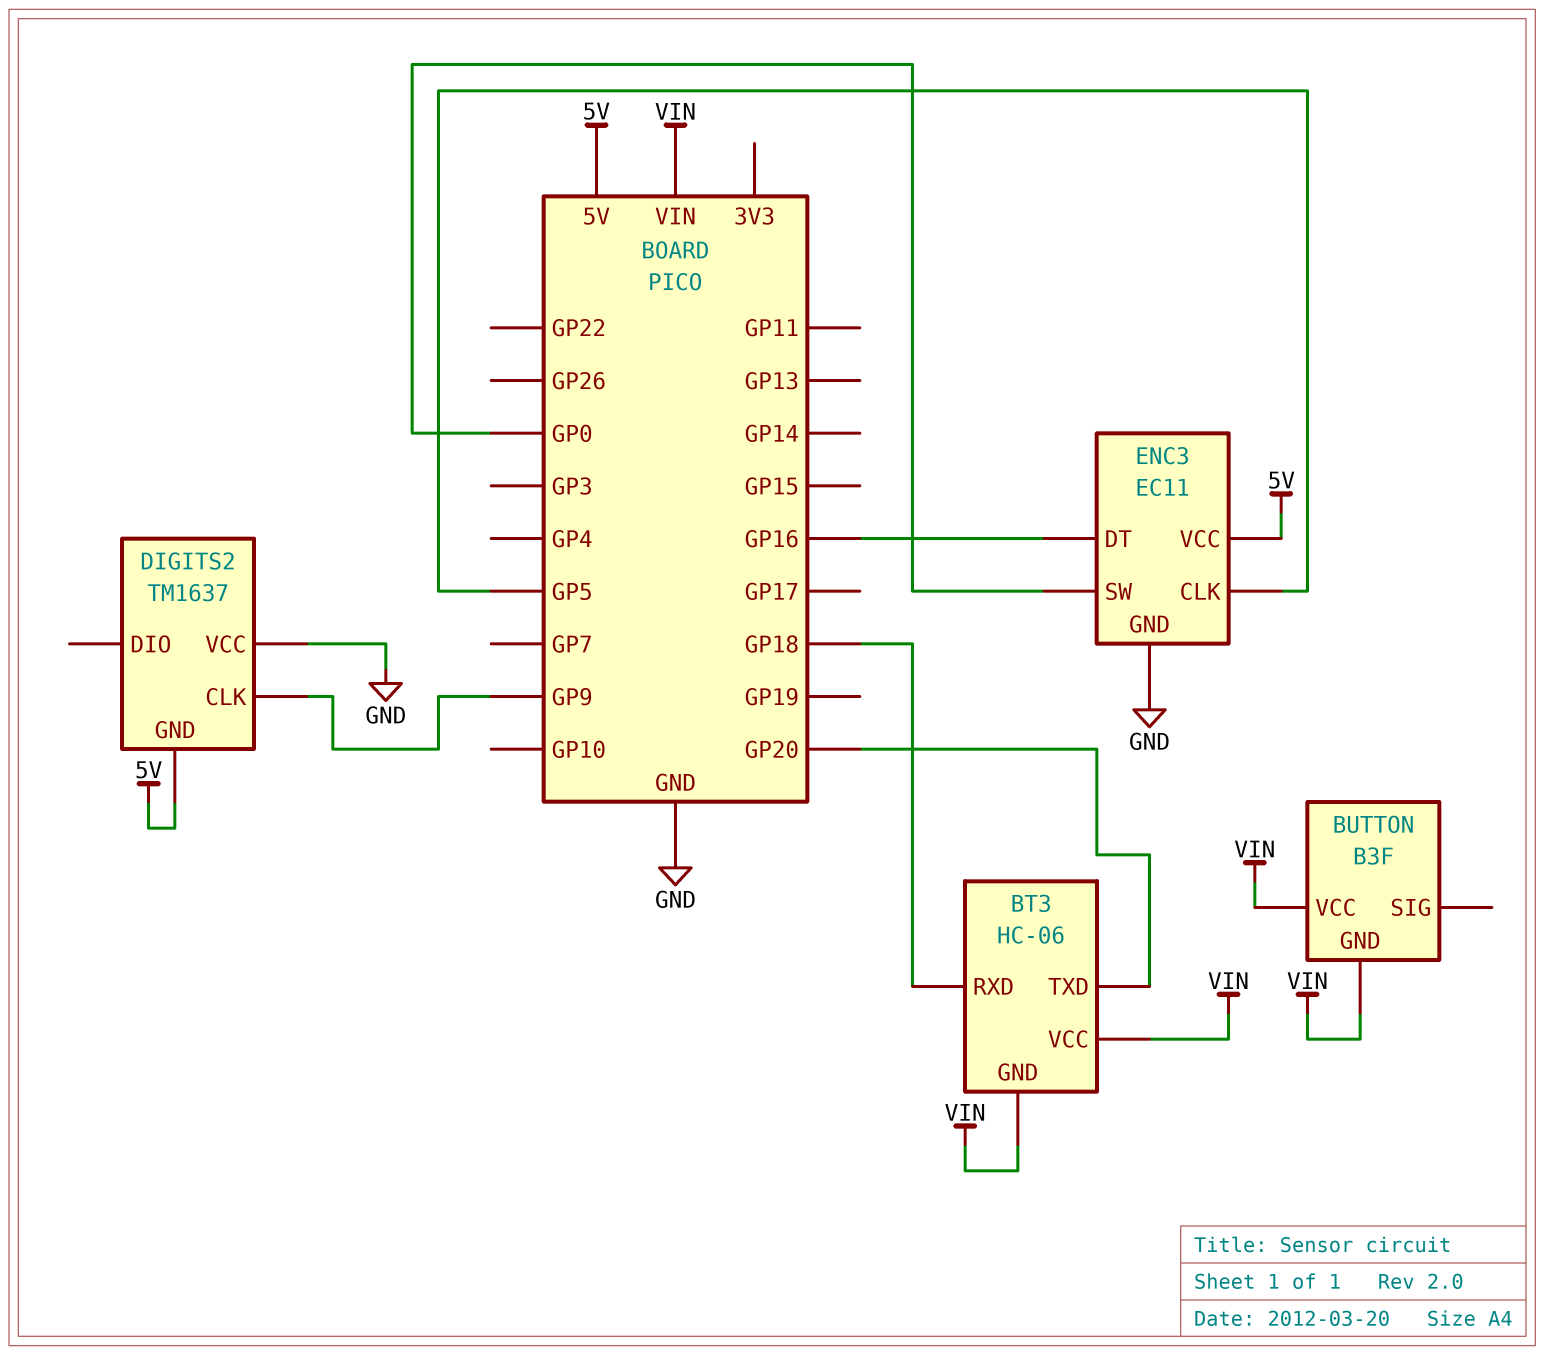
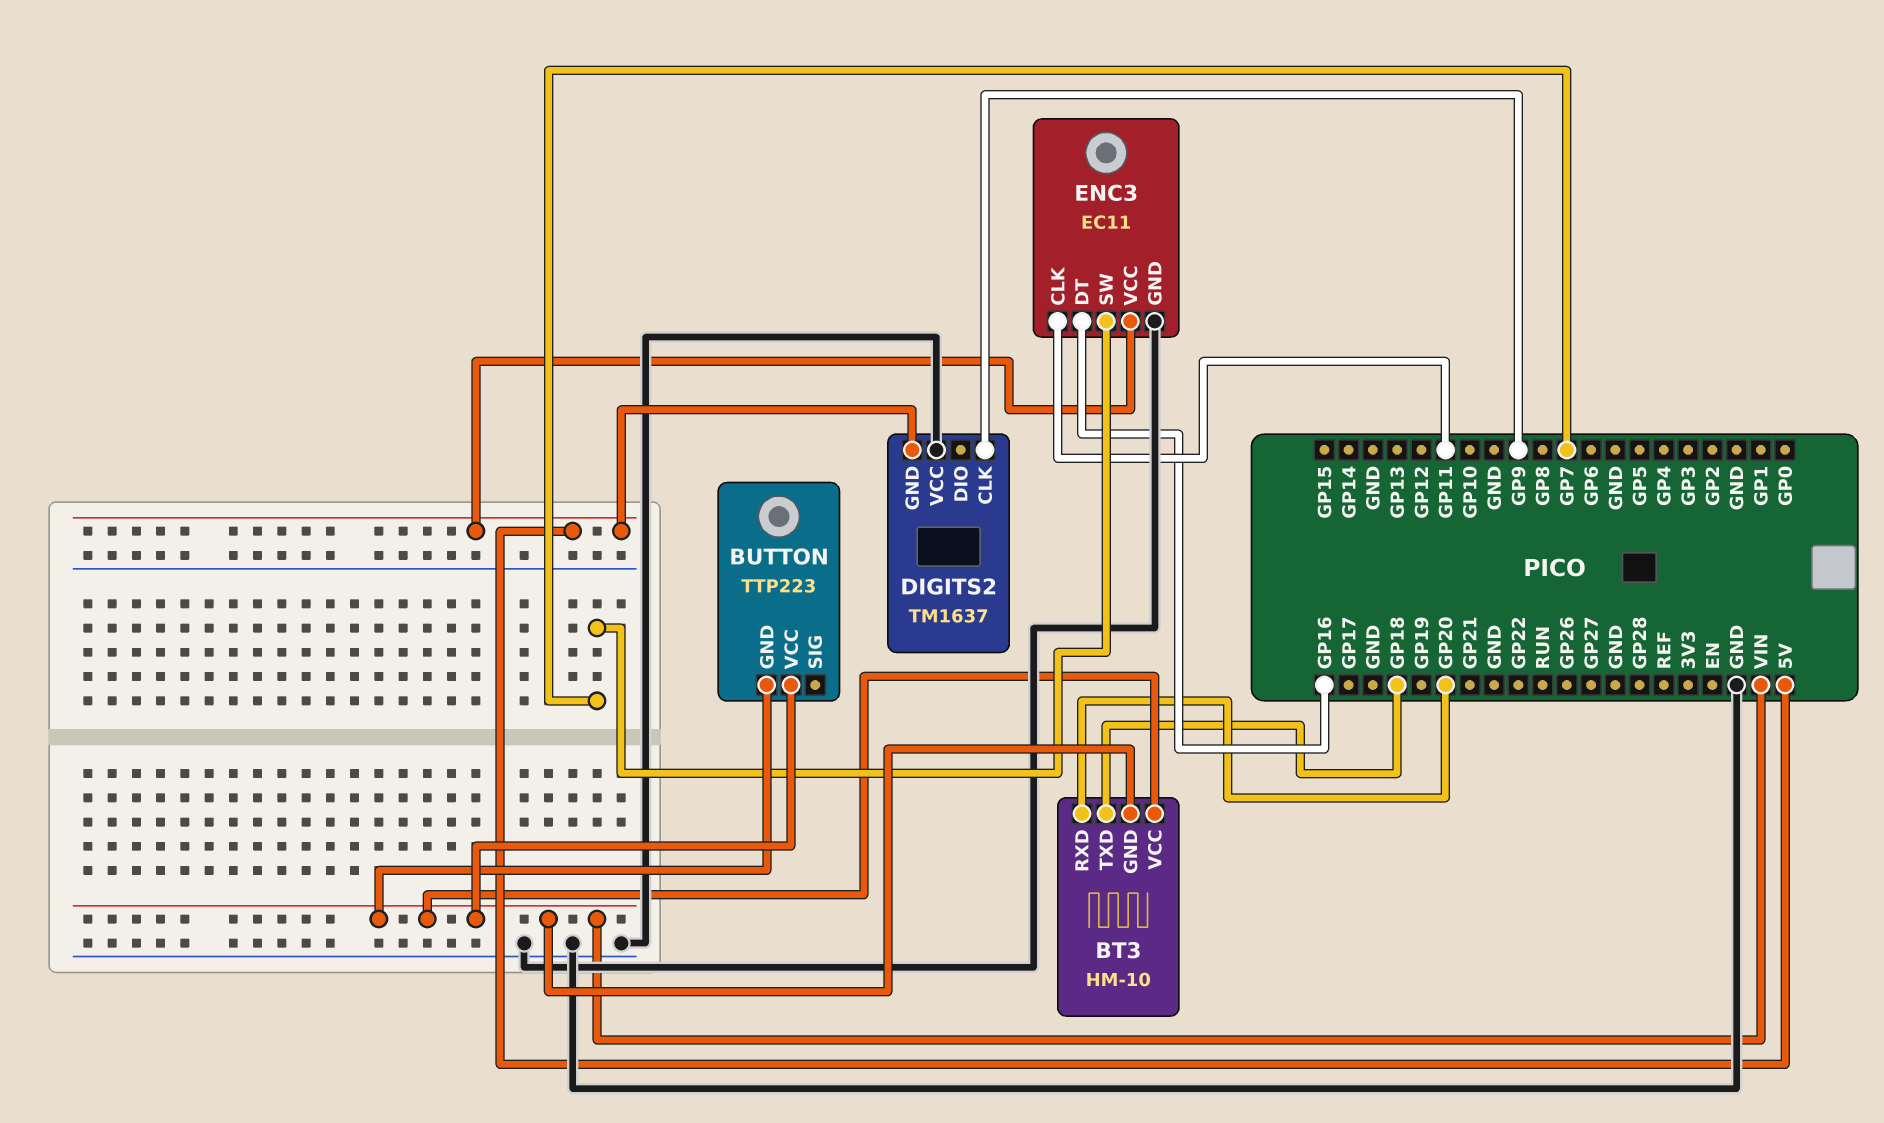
BT3: HC-06 -> HM-10
BT3 pin RXD: GP18 -> GP20
BT3 pin TXD: GP20 -> GP18
BUTTON: B3F -> TTP223
ENC3 pin CLK: GP5 -> GP11
ENC3 pin SW: GP0 -> GP7

